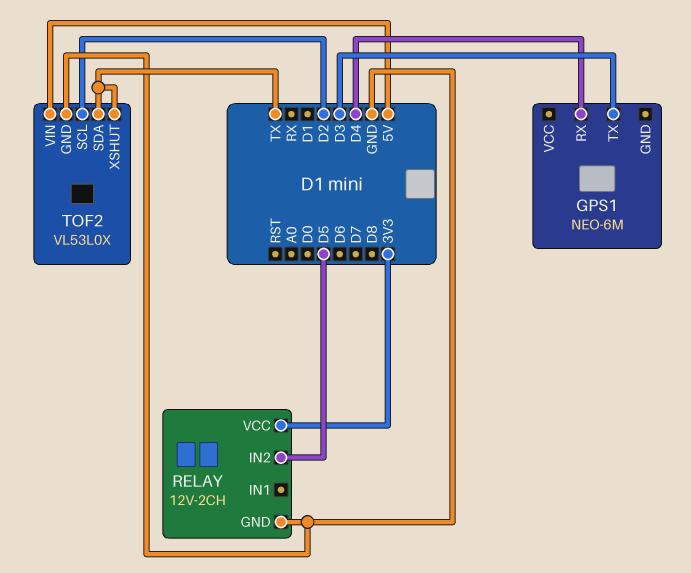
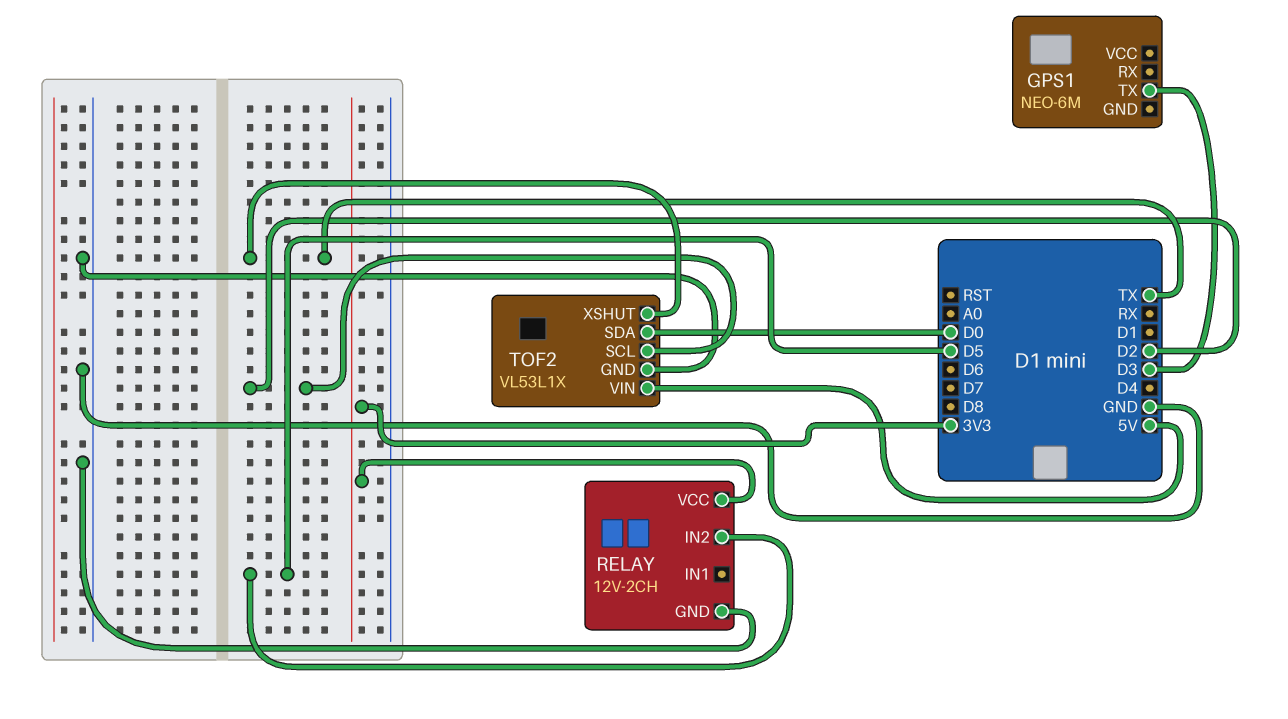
GPS1 pin RX: D4 -> none
TOF2: VL53L0X -> VL53L1X
TOF2 pin SDA: TX -> D0

